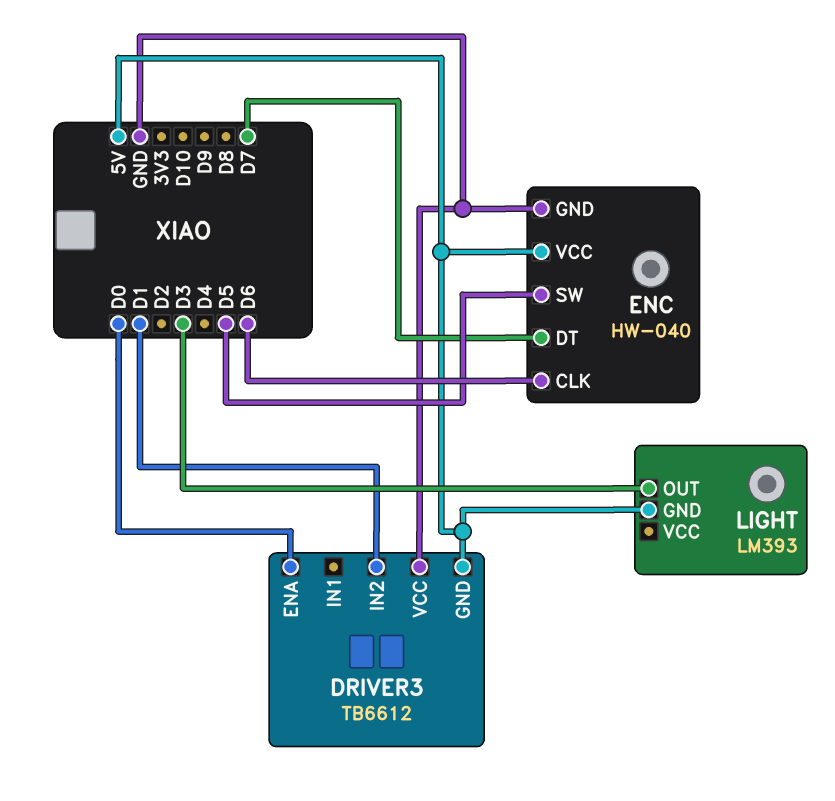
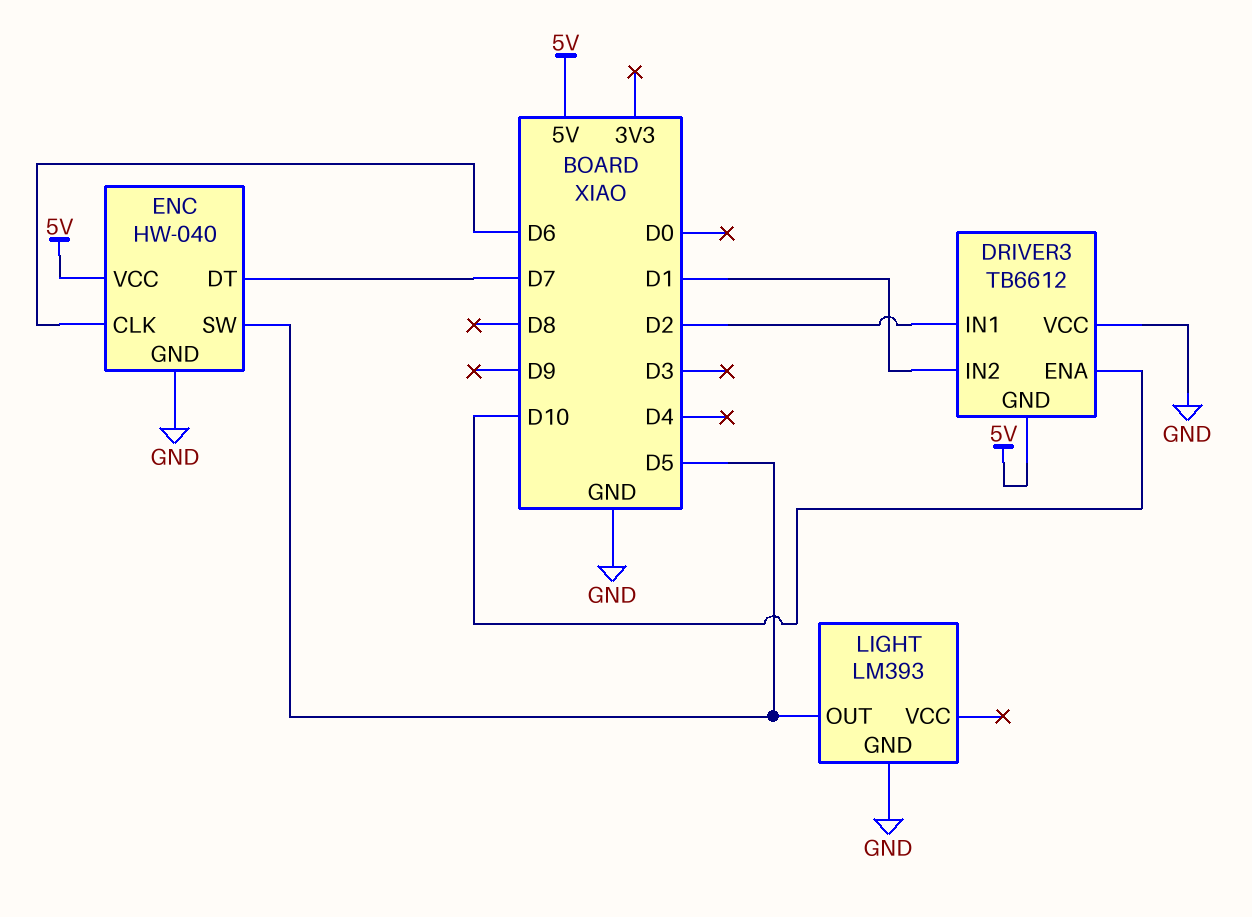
DRIVER3 pin ENA: D0 -> D10
DRIVER3 pin IN1: none -> D2
LIGHT pin GND: 5V -> GND
LIGHT pin OUT: D3 -> D5

